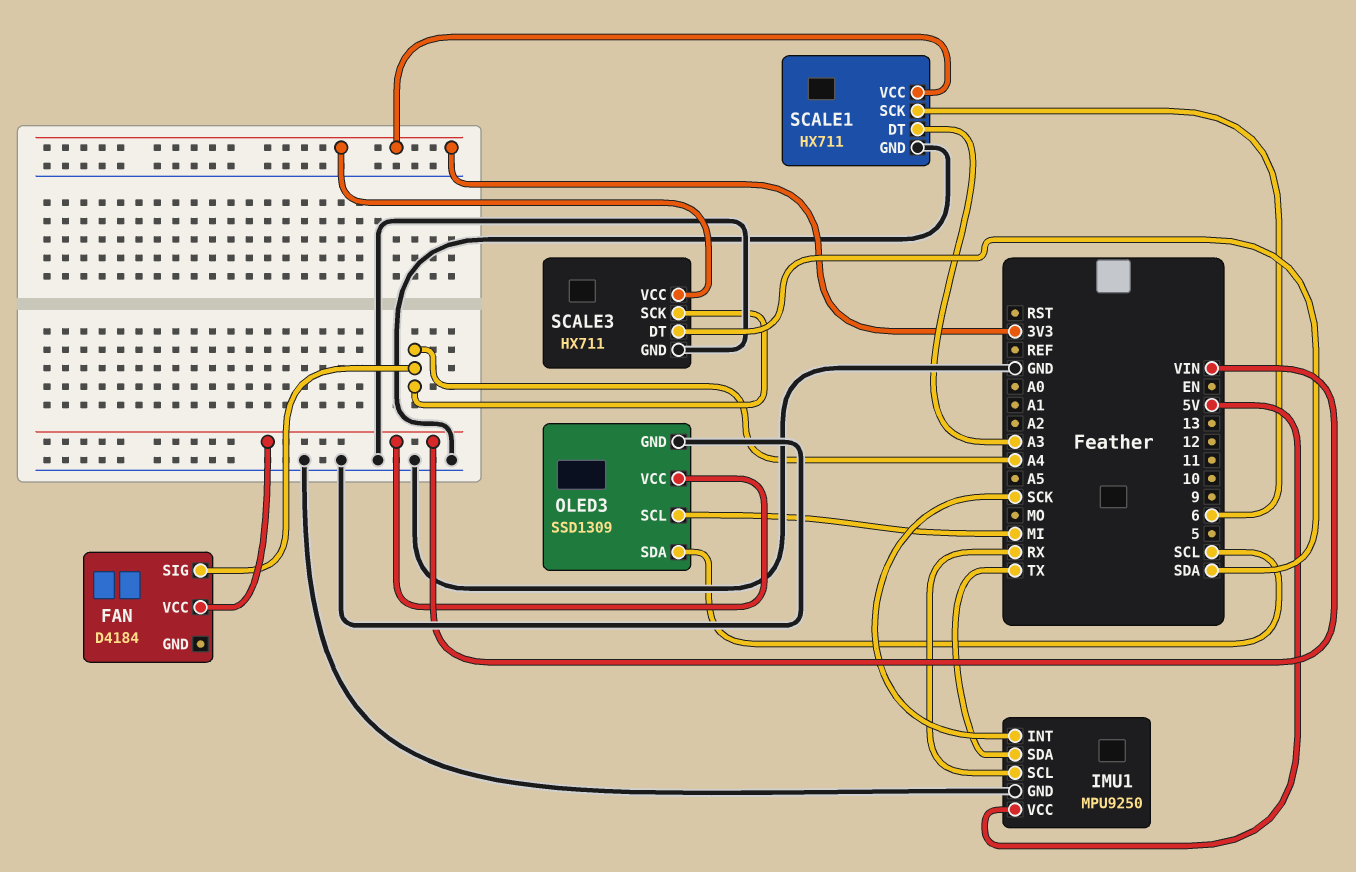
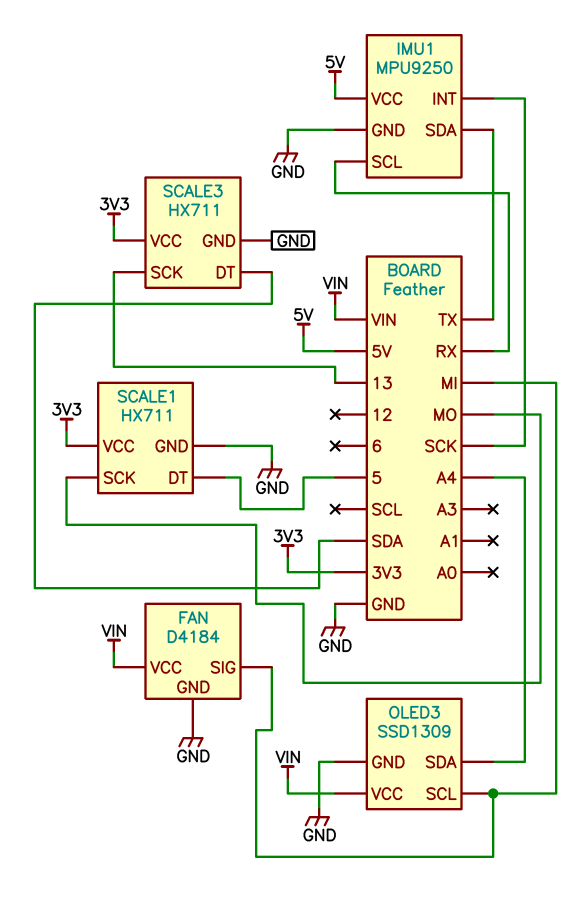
FAN pin GND: none -> GND
FAN pin SIG: A4 -> MI
OLED3 pin SDA: SCL -> A4
SCALE1 pin DT: A3 -> 5
SCALE1 pin SCK: 6 -> MO
SCALE3 pin SCK: A4 -> 13

